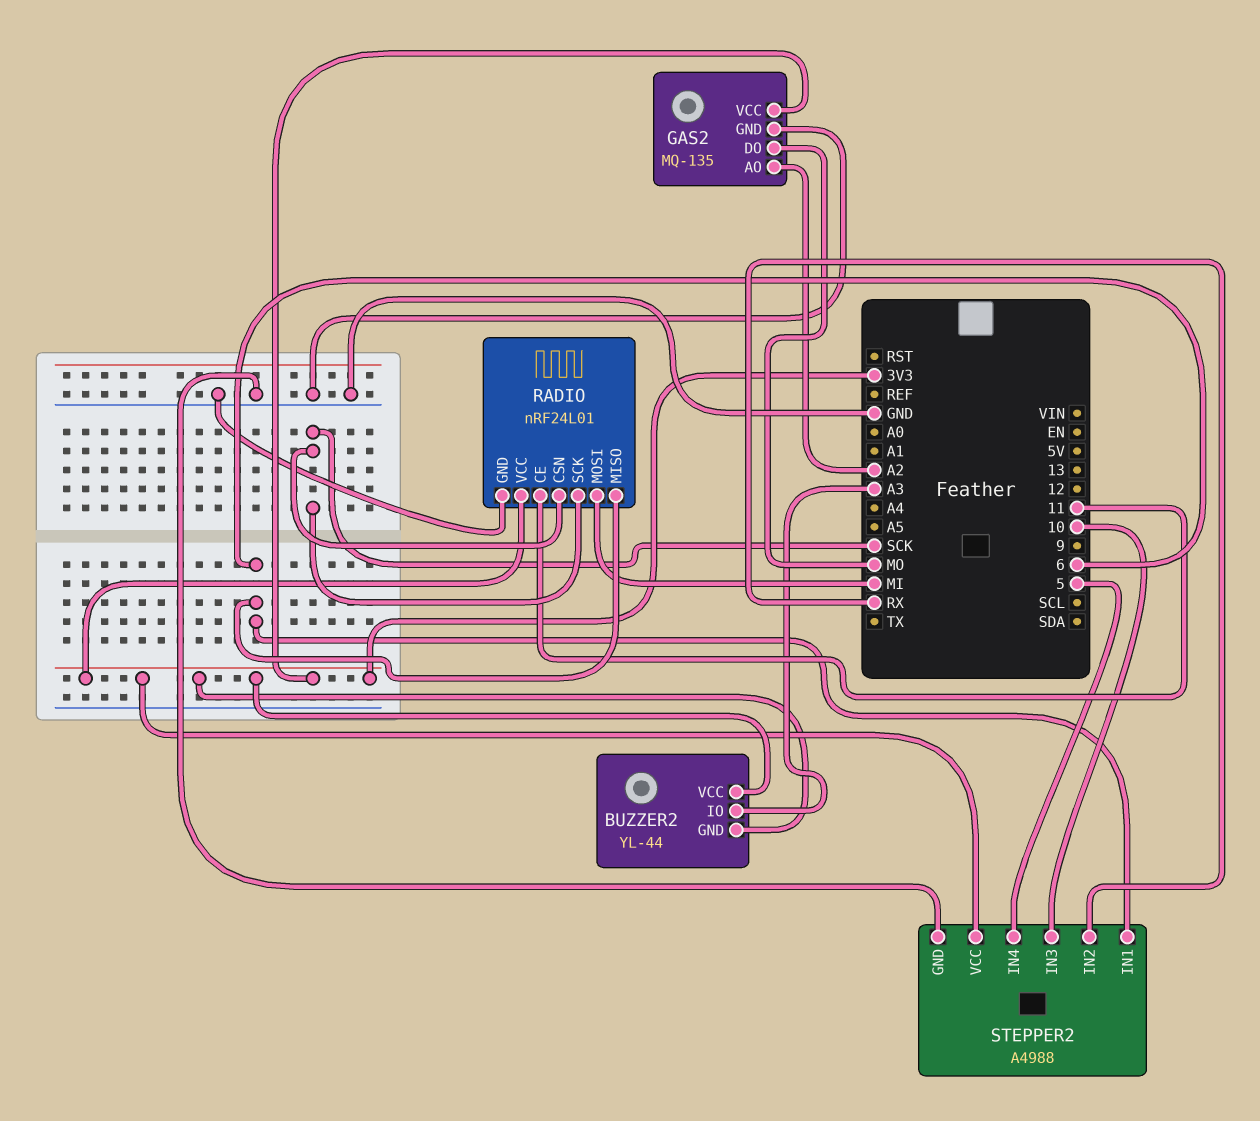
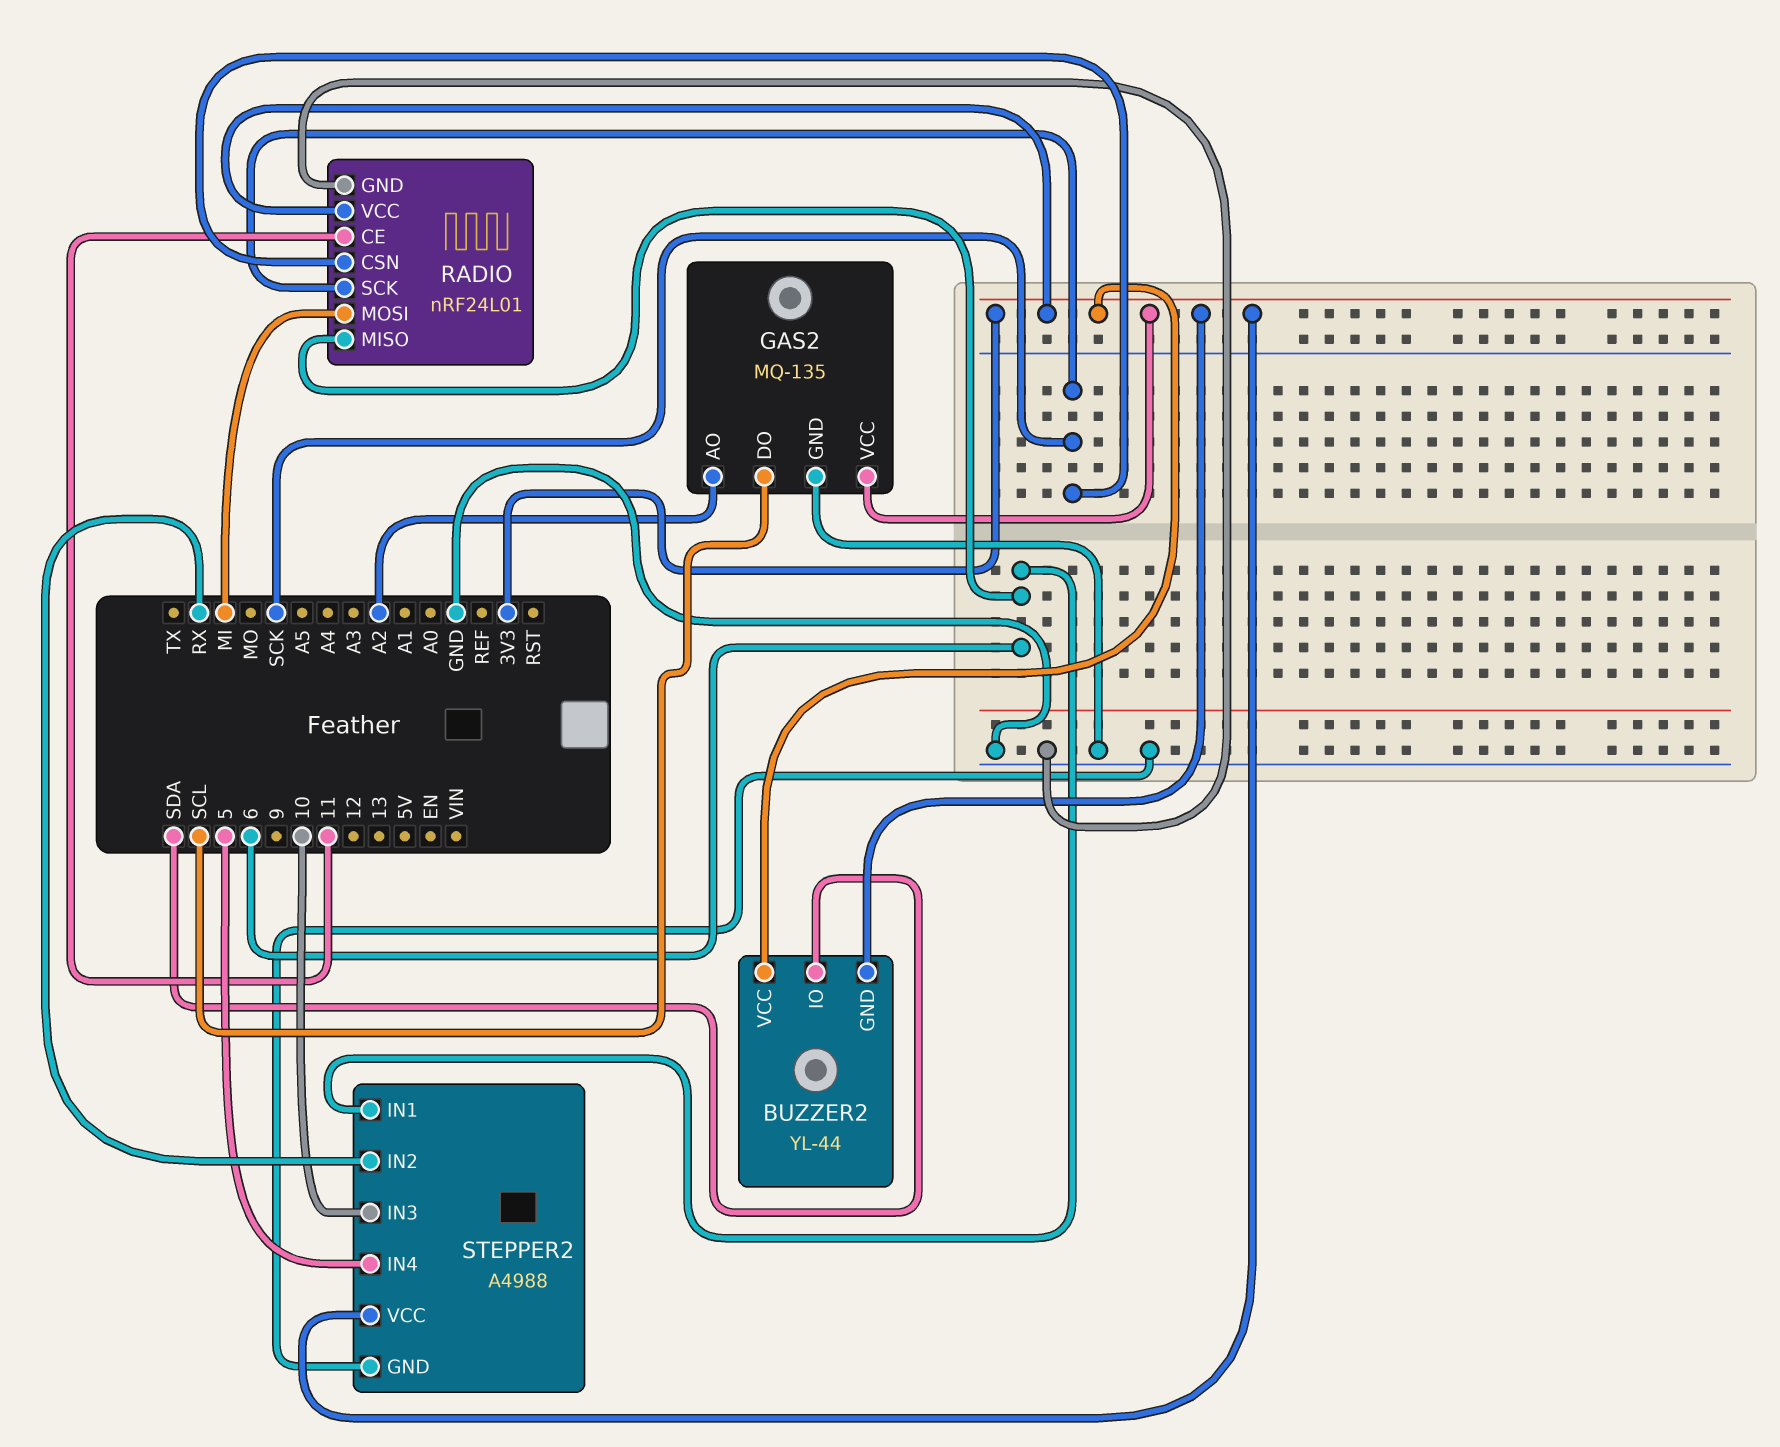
BUZZER2 pin IO: A3 -> SDA
GAS2 pin DO: MO -> SCL

